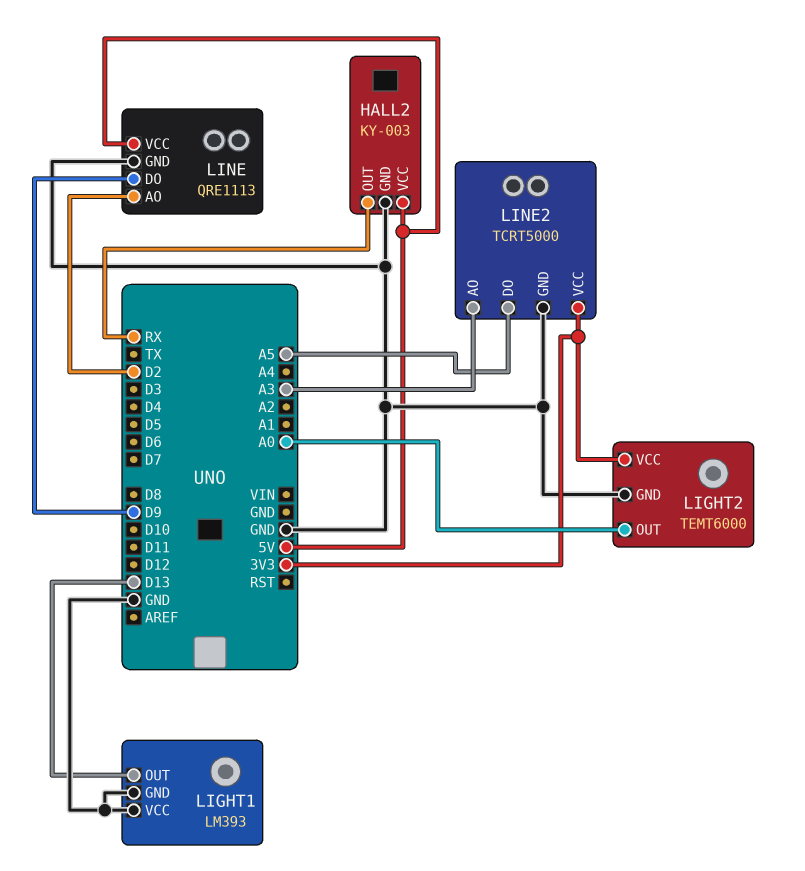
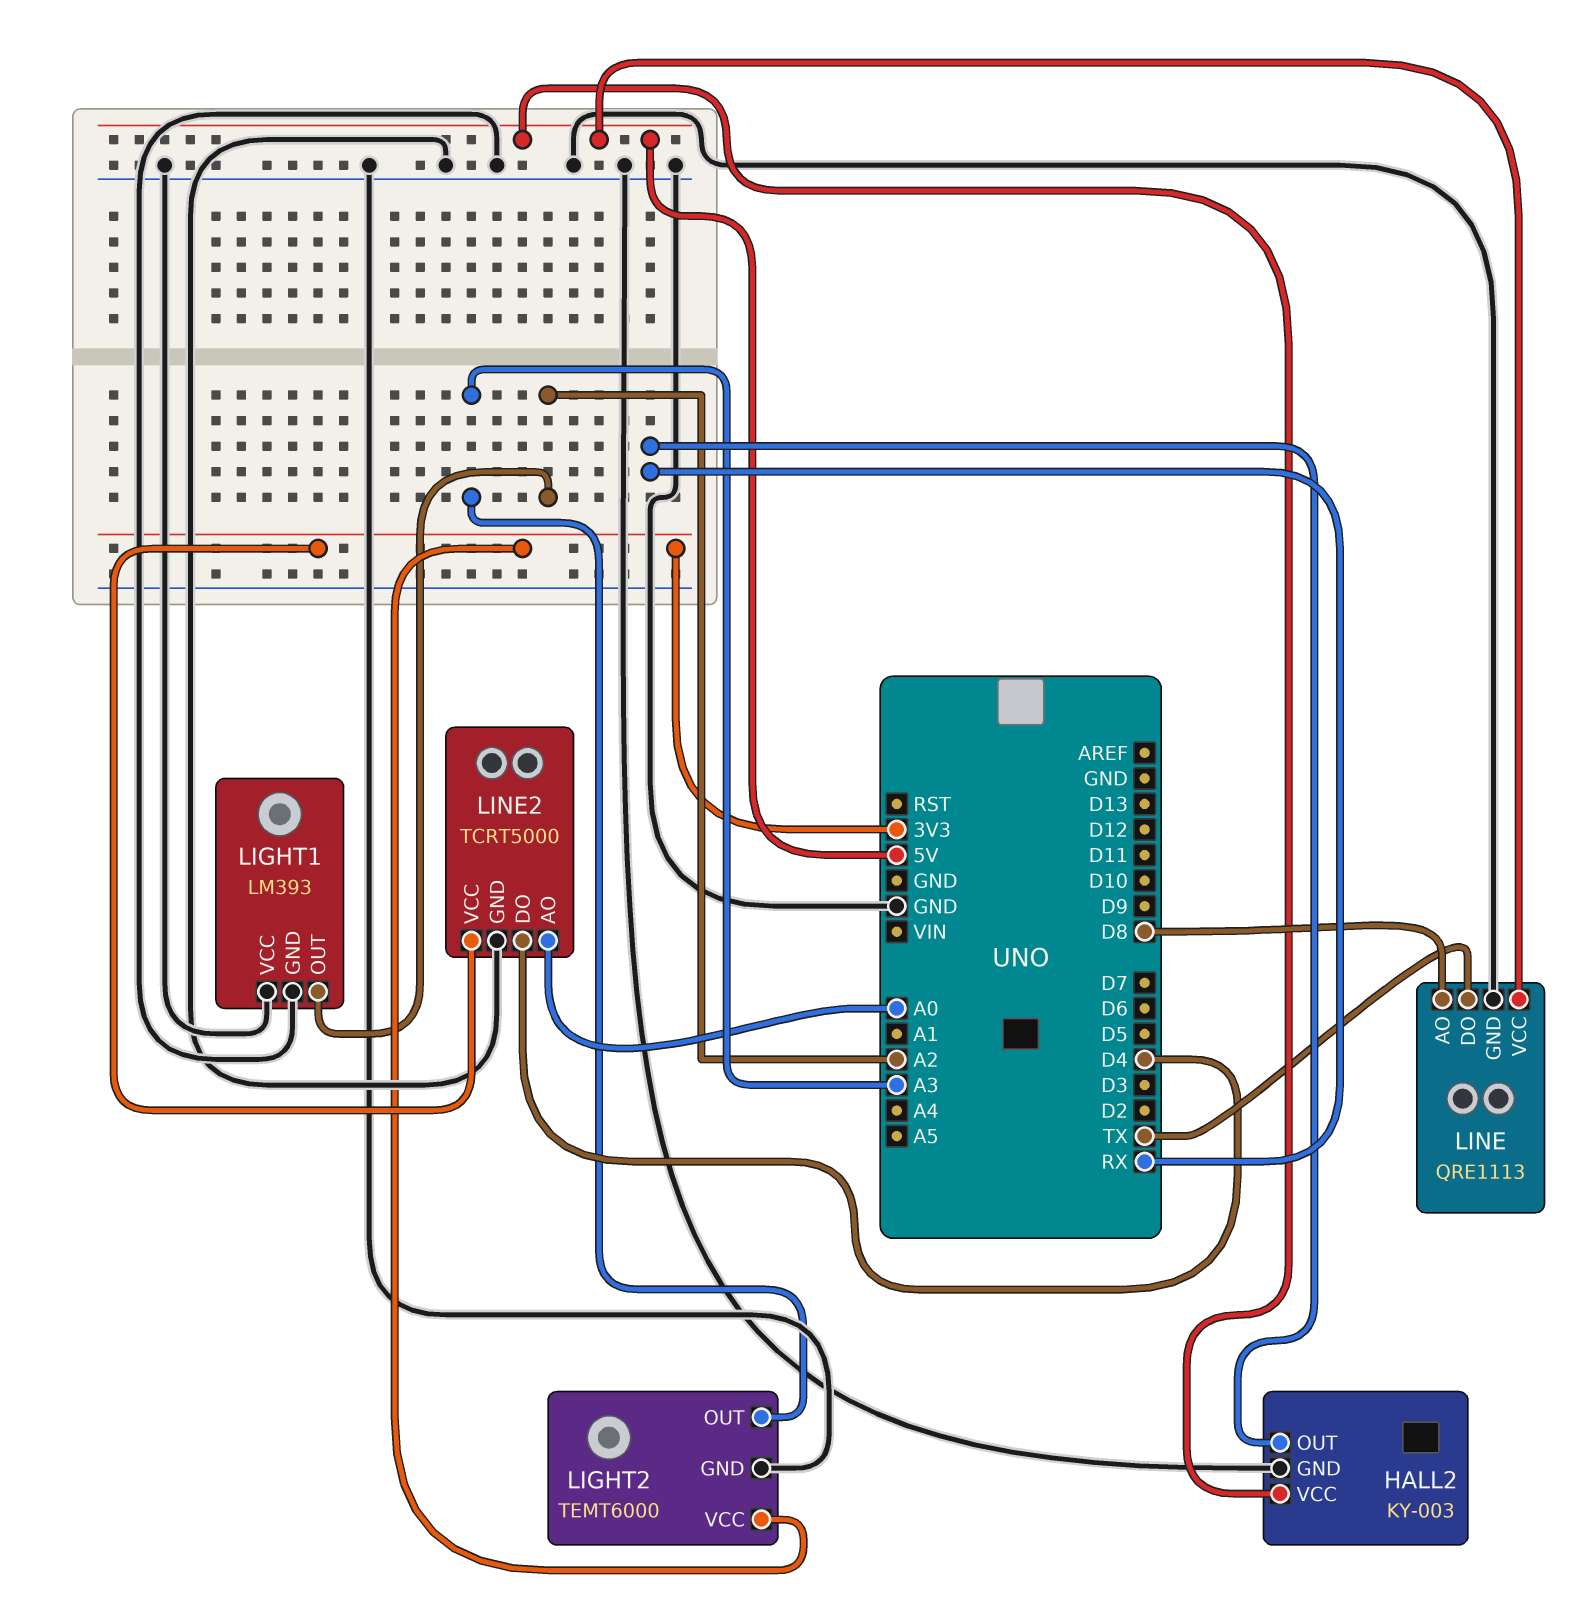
LIGHT1 pin OUT: D13 -> A2
LIGHT2 pin OUT: A0 -> A3
LINE pin AO: D2 -> D8
LINE pin DO: D9 -> TX
LINE2 pin AO: A3 -> A0
LINE2 pin DO: A5 -> D4

